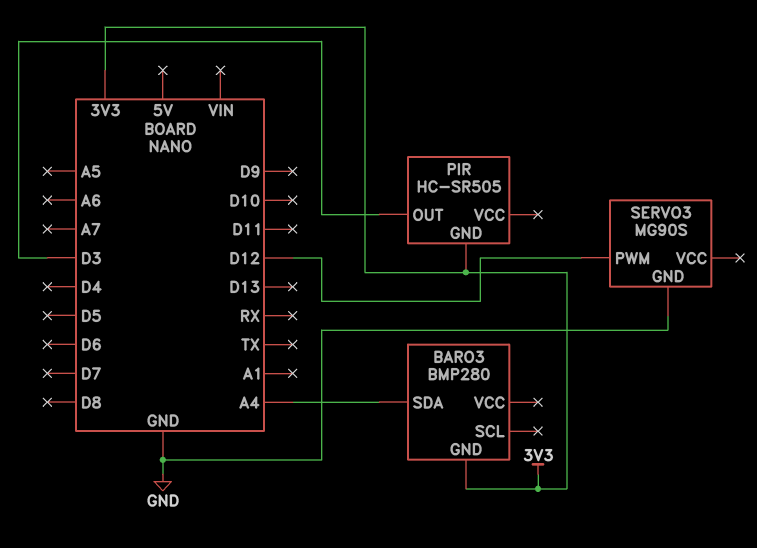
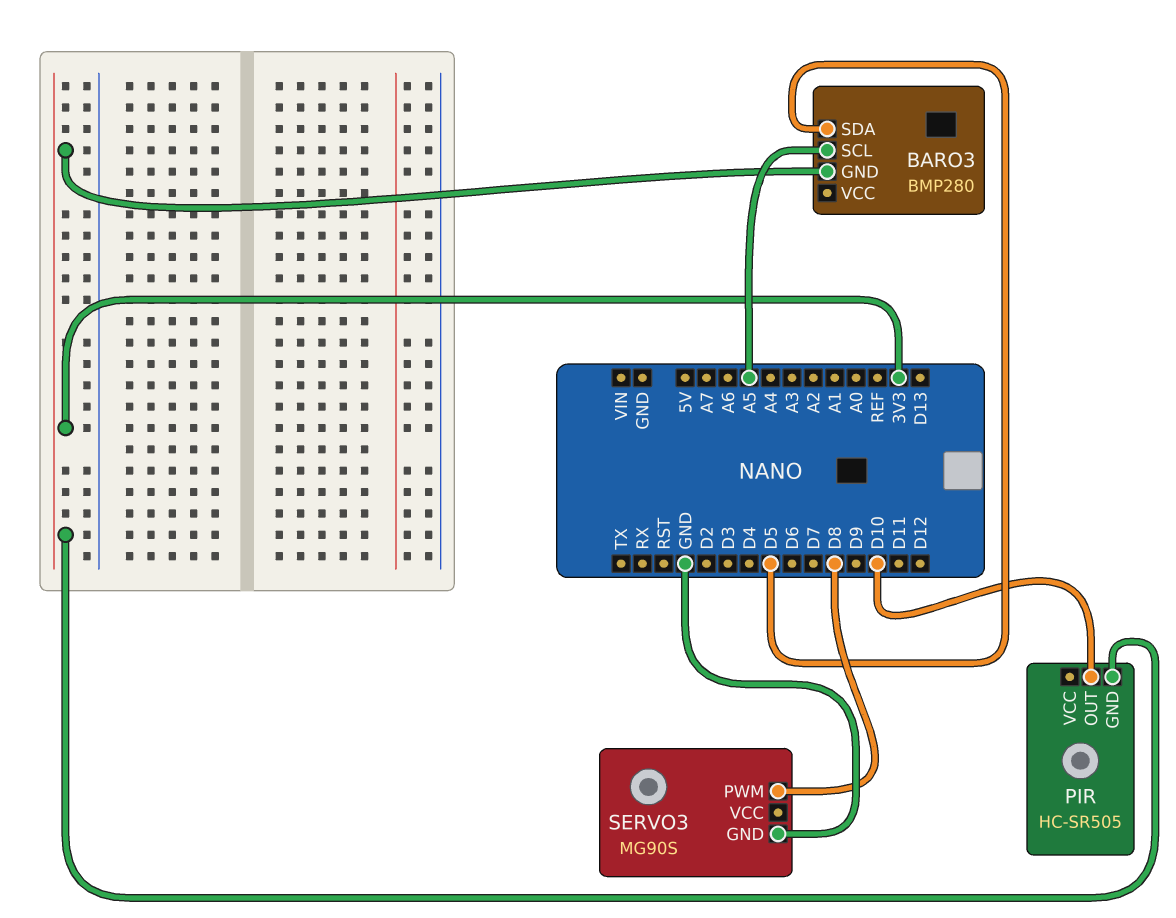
BARO3 pin SCL: none -> A5
BARO3 pin SDA: A4 -> D5
PIR pin OUT: D3 -> D10
SERVO3 pin PWM: D12 -> D8

